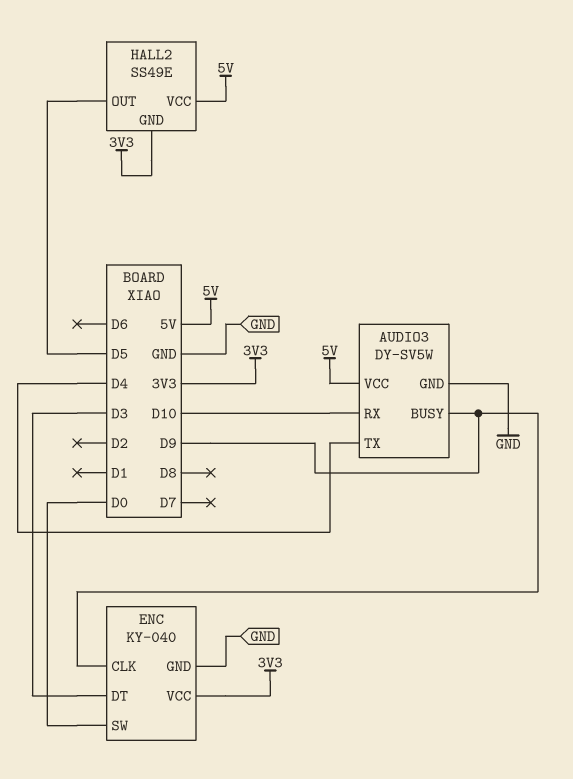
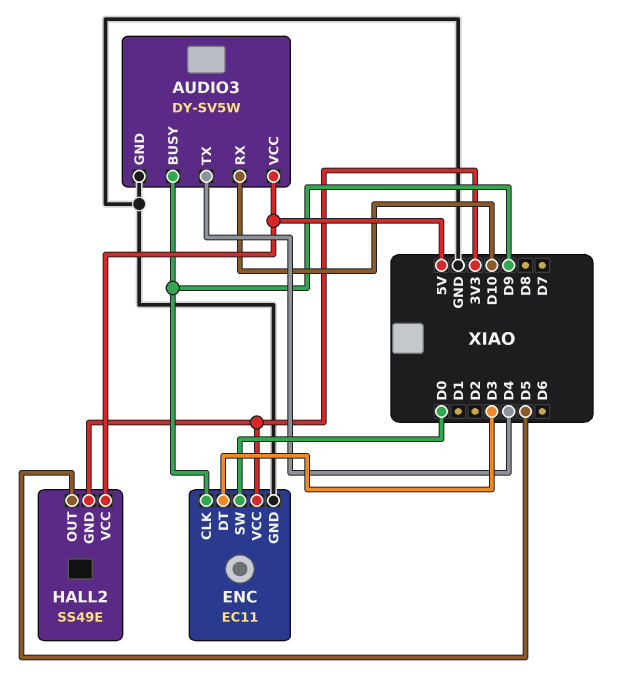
ENC: KY-040 -> EC11

